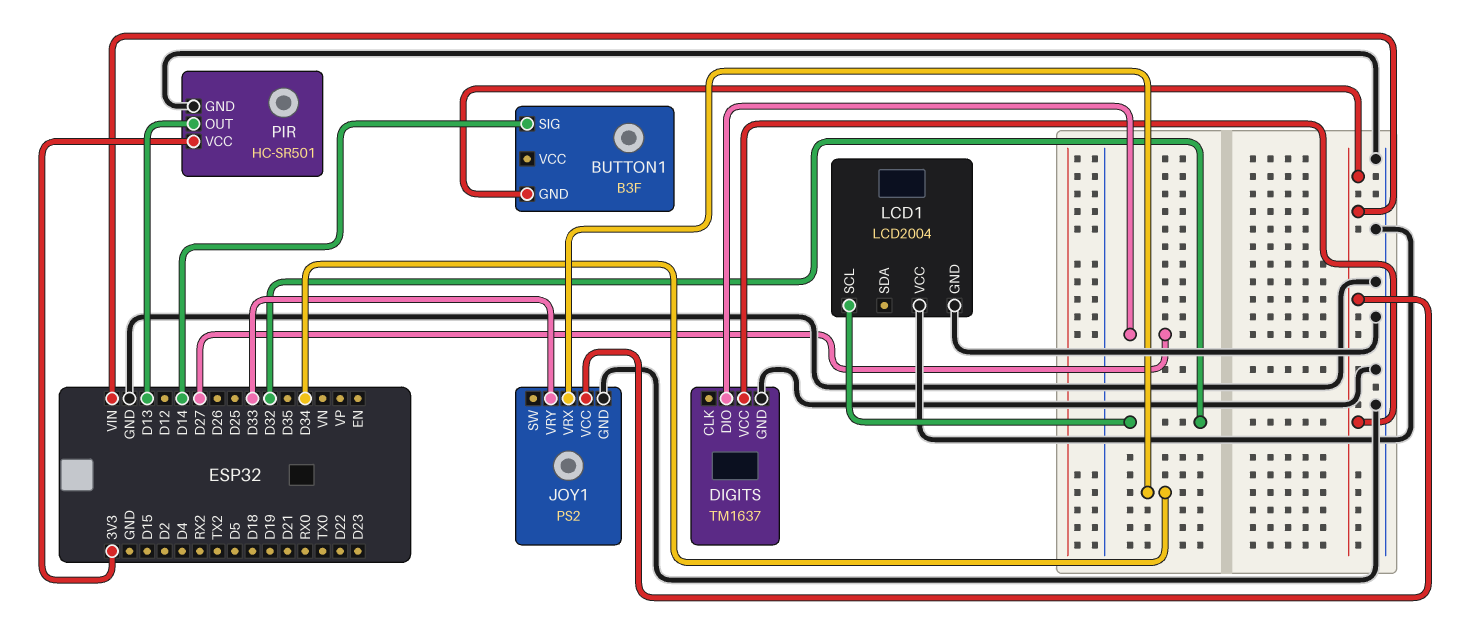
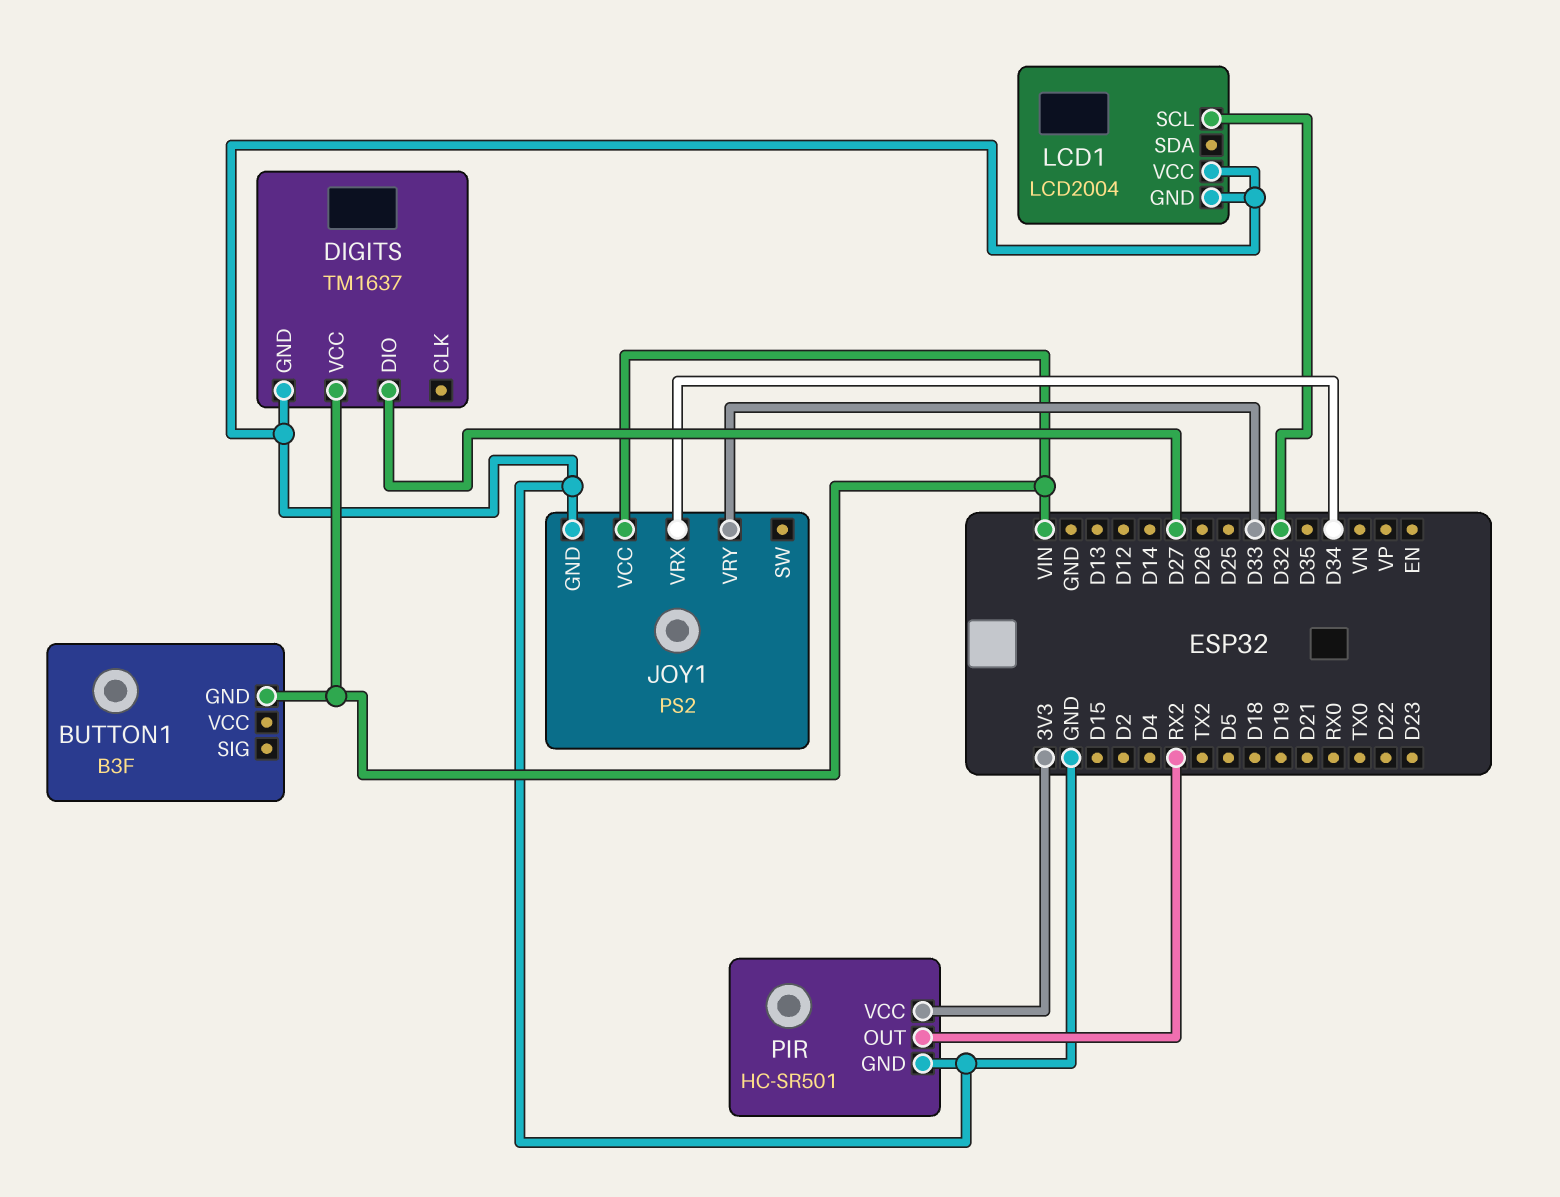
BUTTON1 pin SIG: D14 -> none
PIR pin OUT: D13 -> RX2

